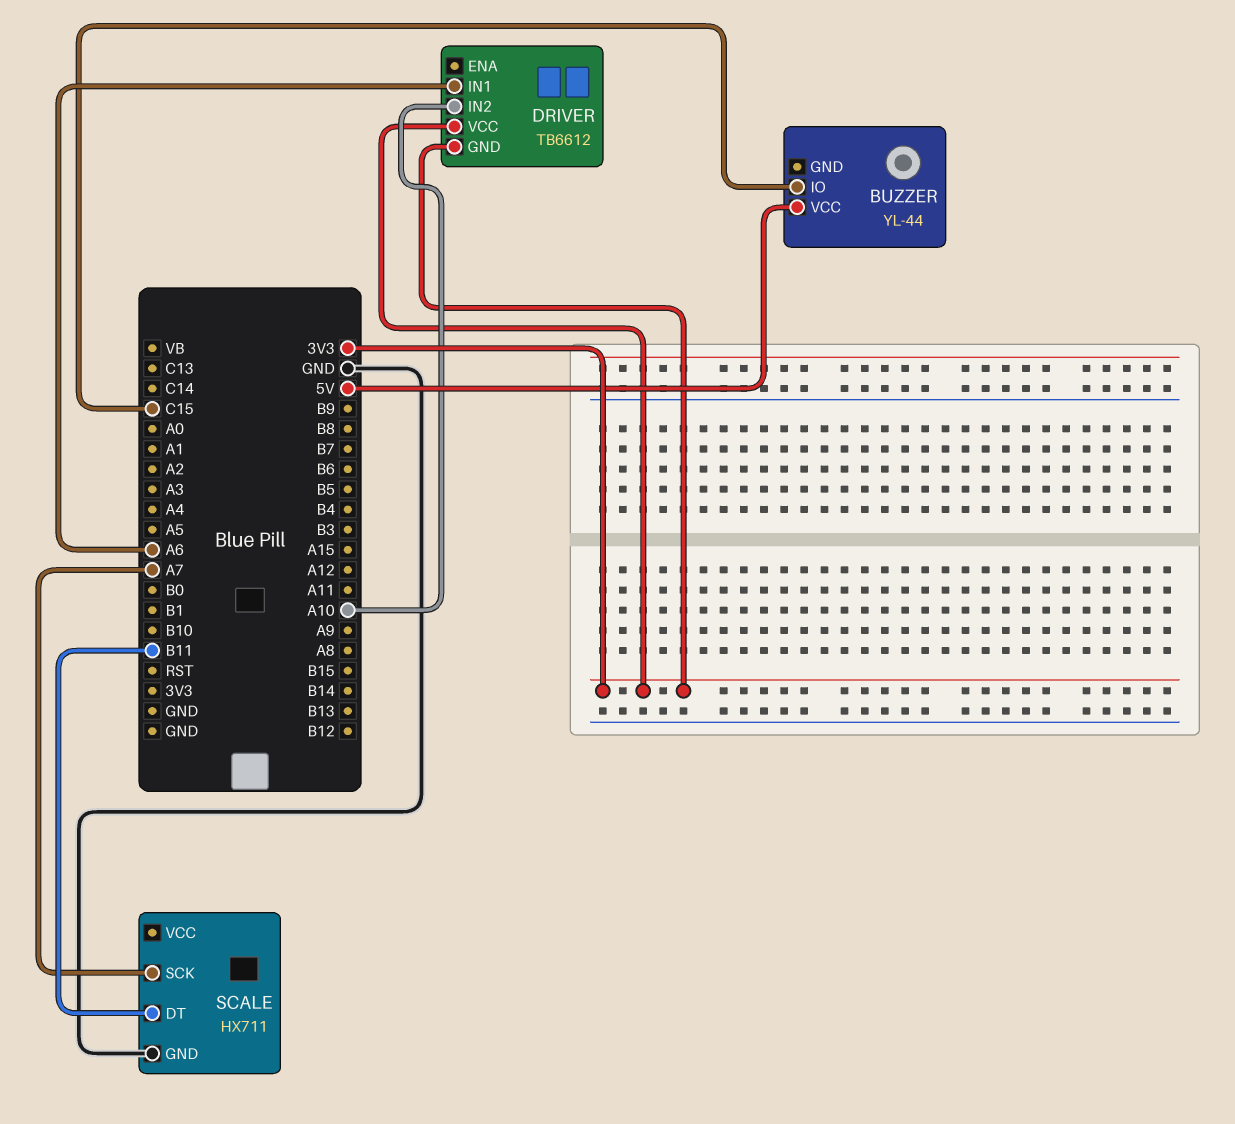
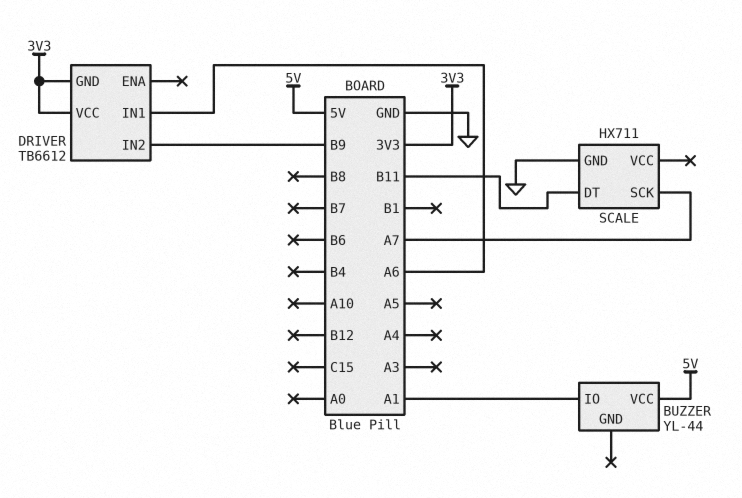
BUZZER pin IO: C15 -> A1
DRIVER pin IN2: A10 -> B9

